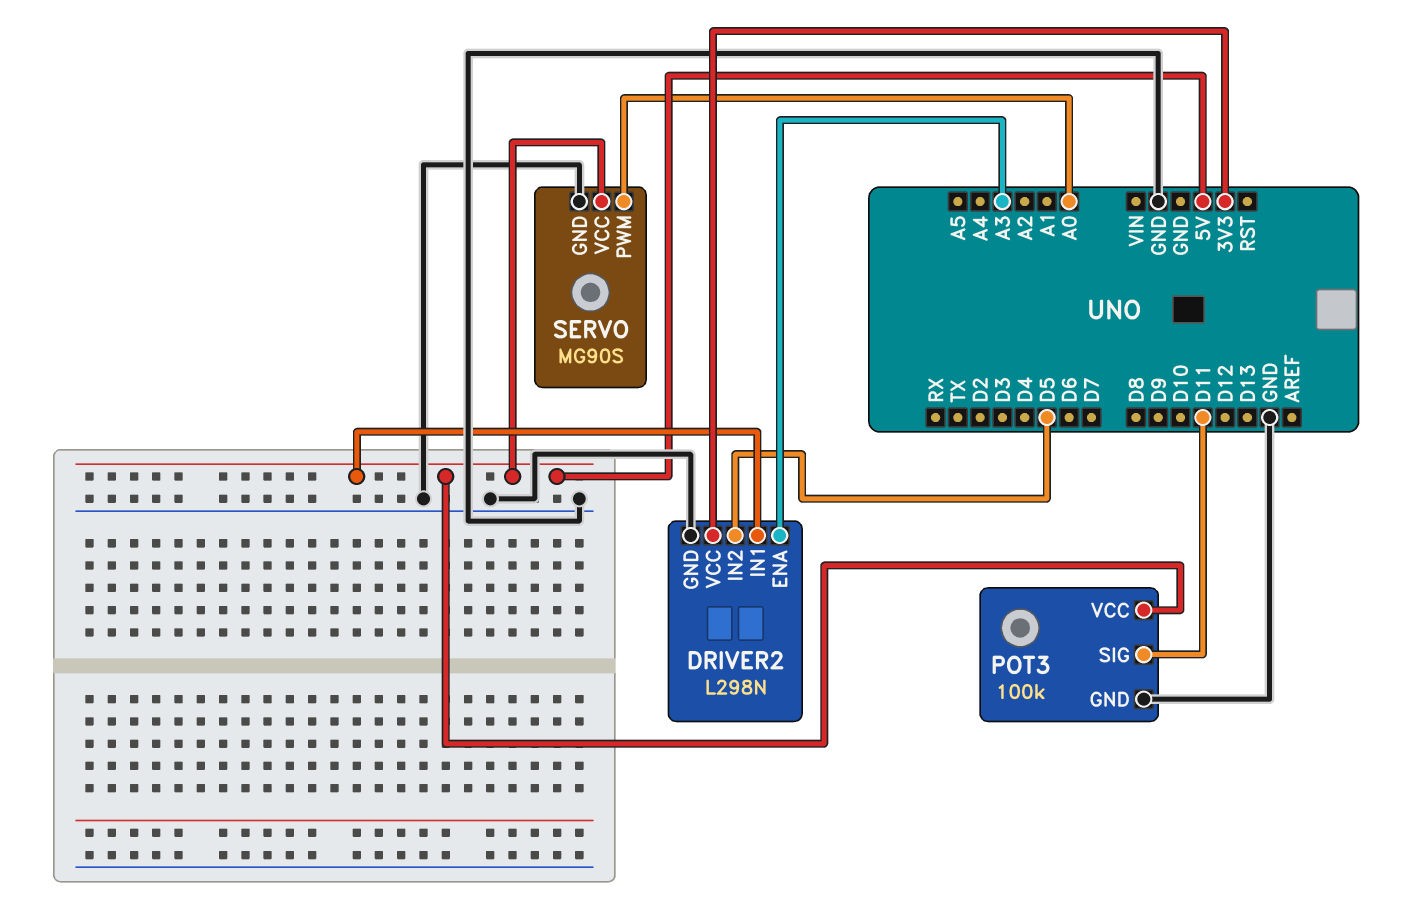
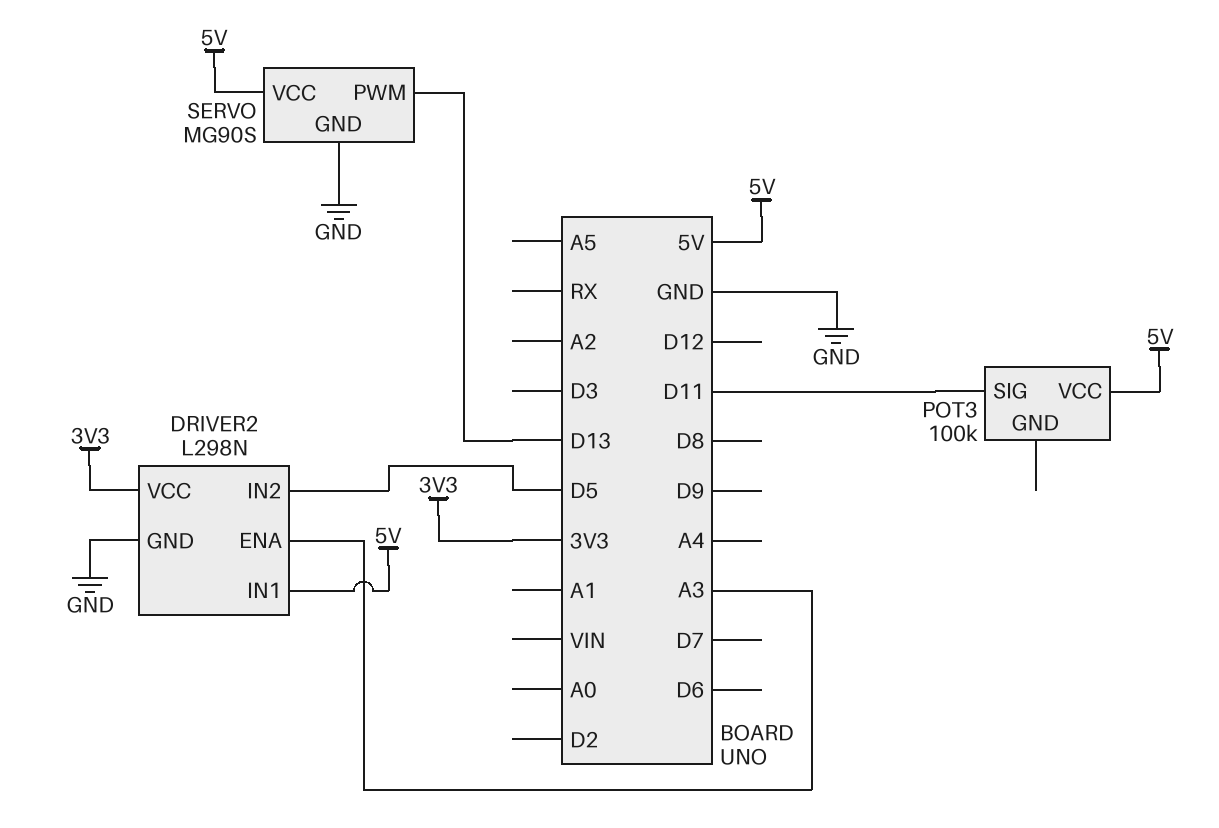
POT3 pin GND: GND -> none
SERVO pin PWM: A0 -> D13

